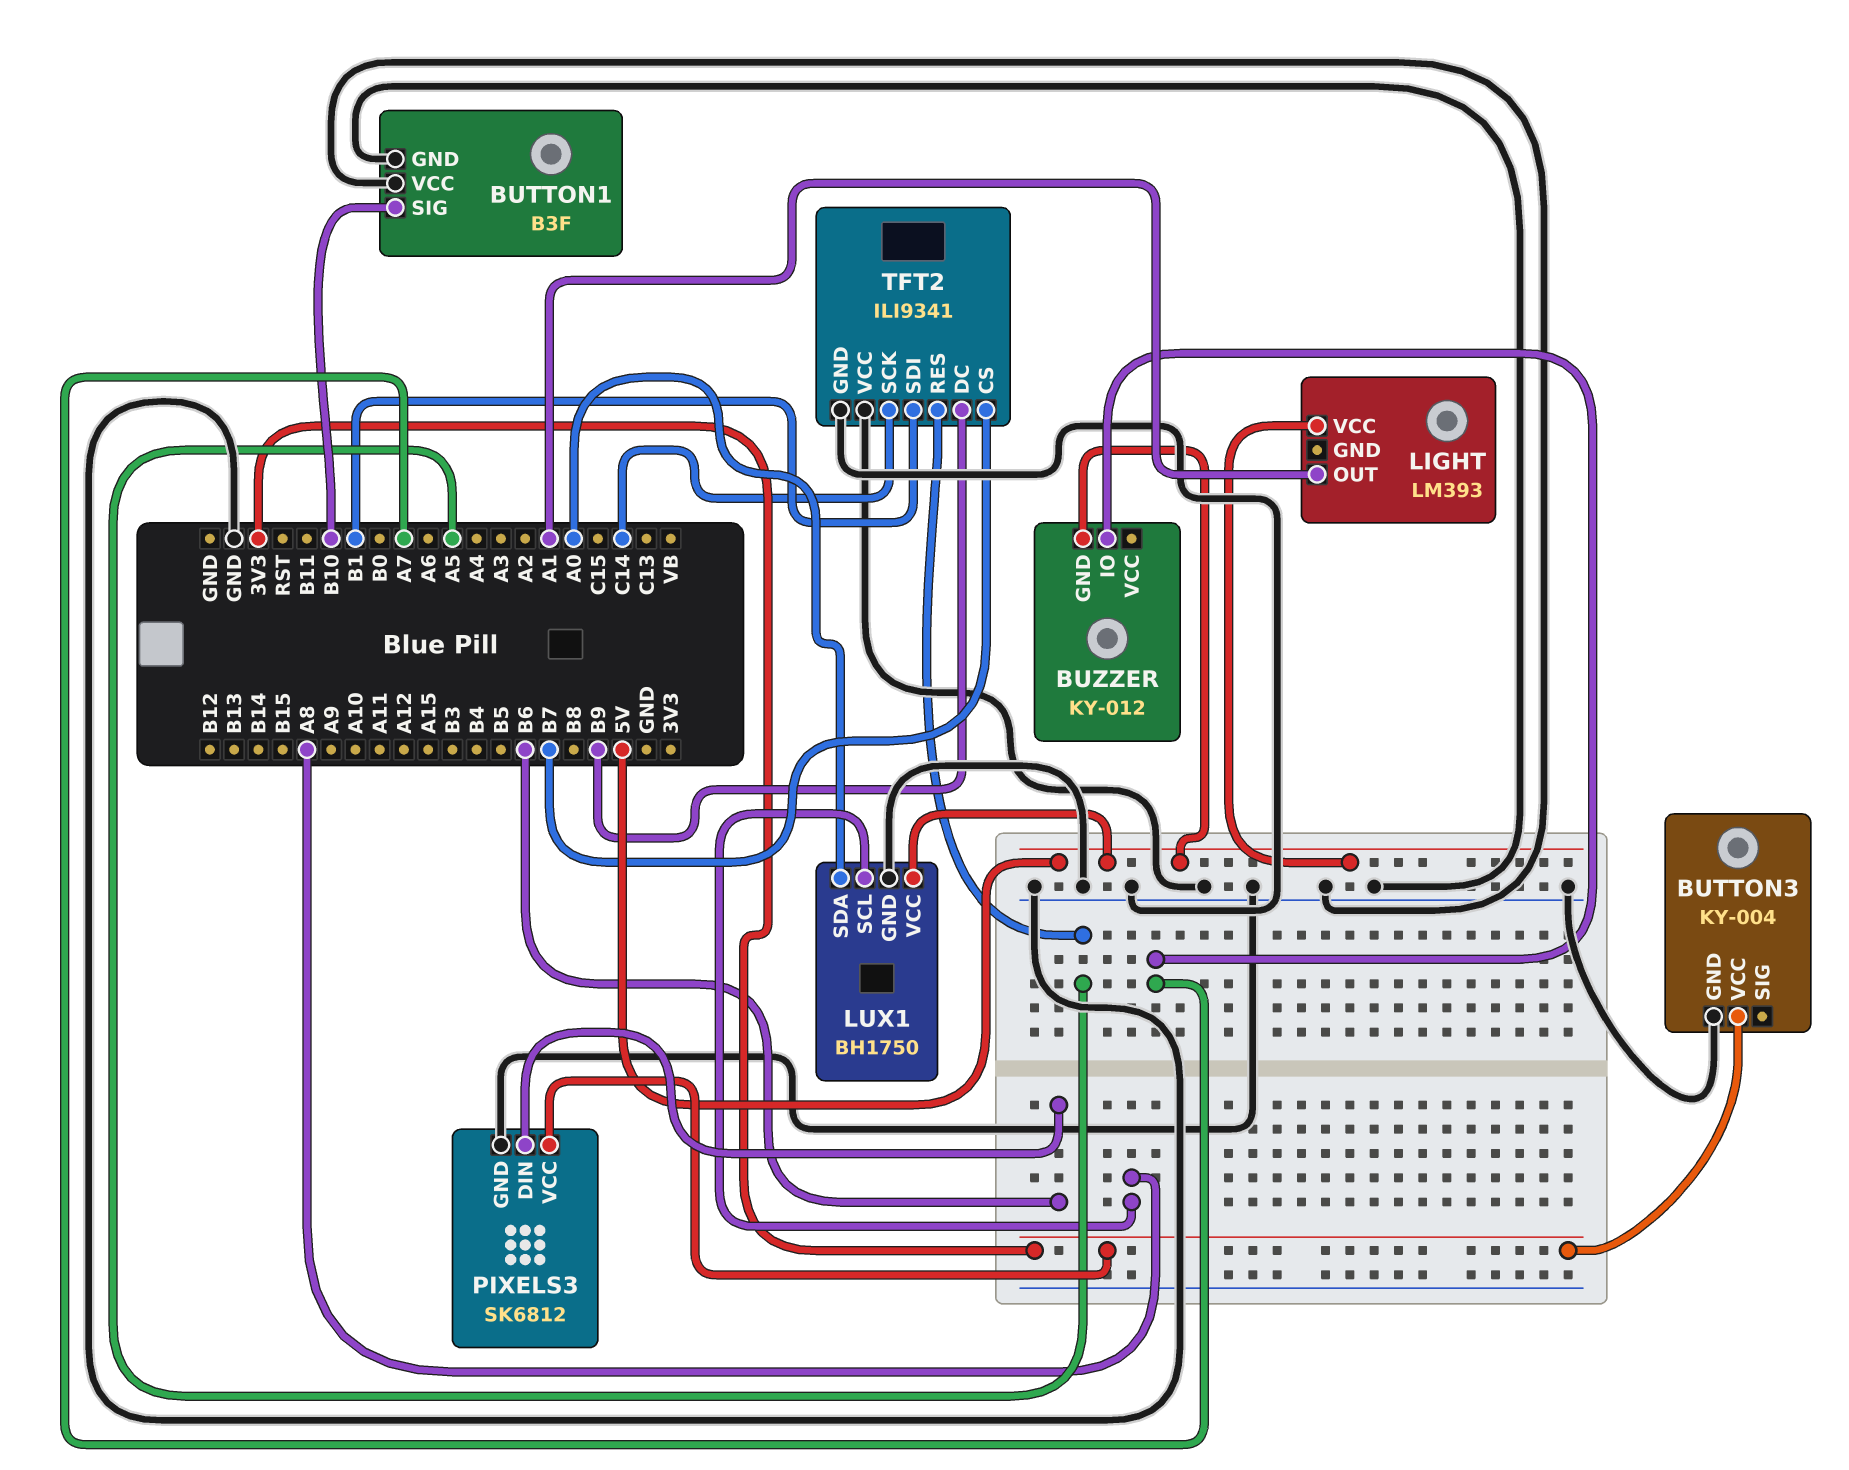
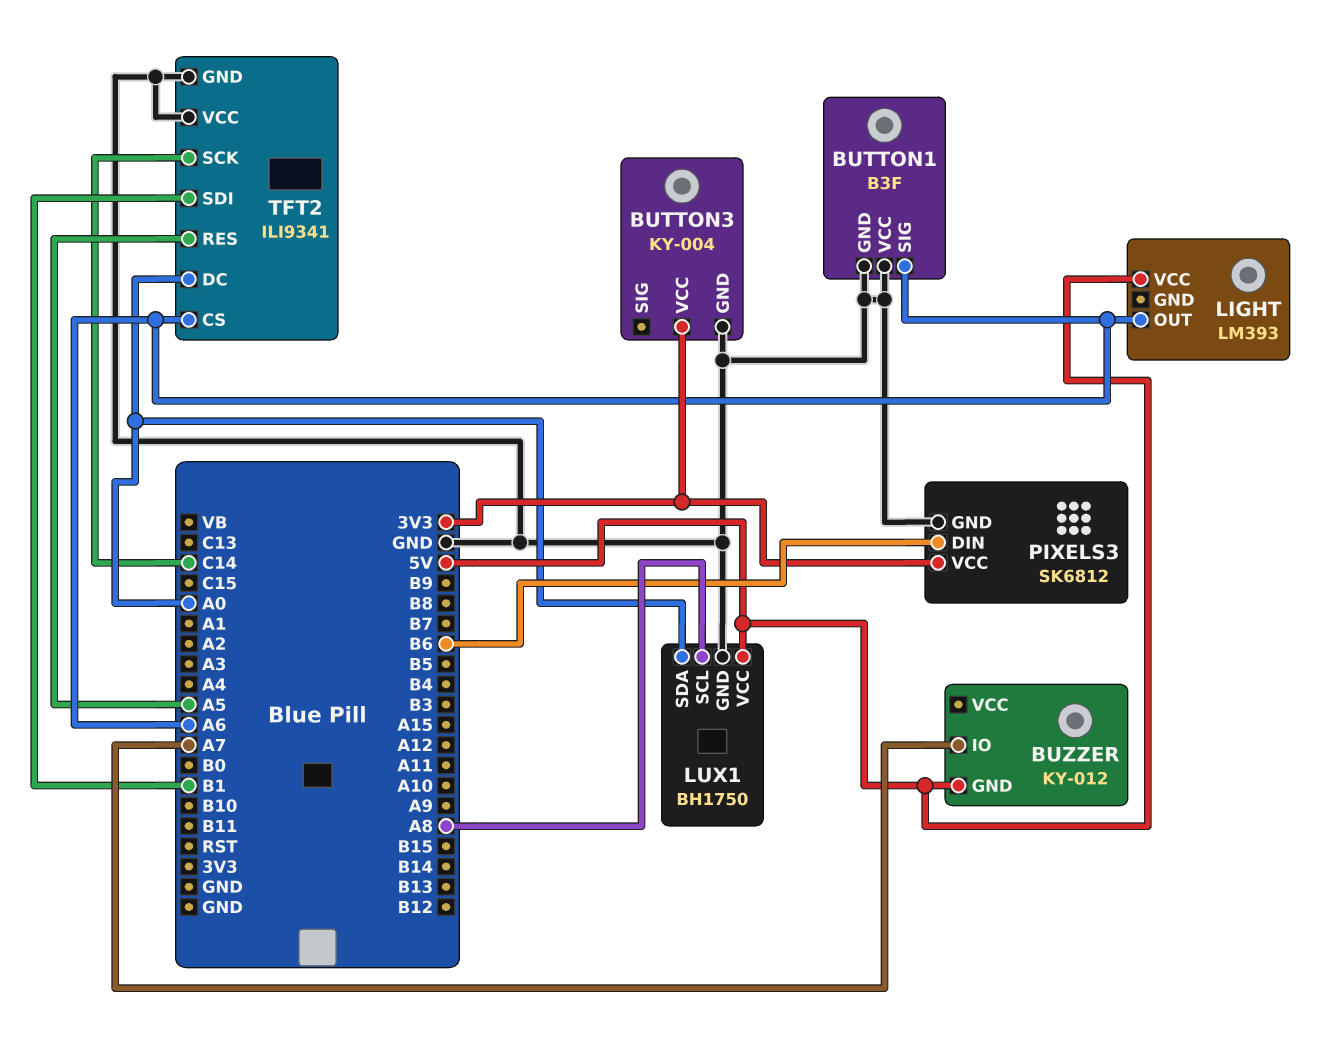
BUTTON1 pin SIG: B10 -> A6
LIGHT pin OUT: A1 -> A6
TFT2 pin CS: B7 -> A6
TFT2 pin DC: B9 -> A0

